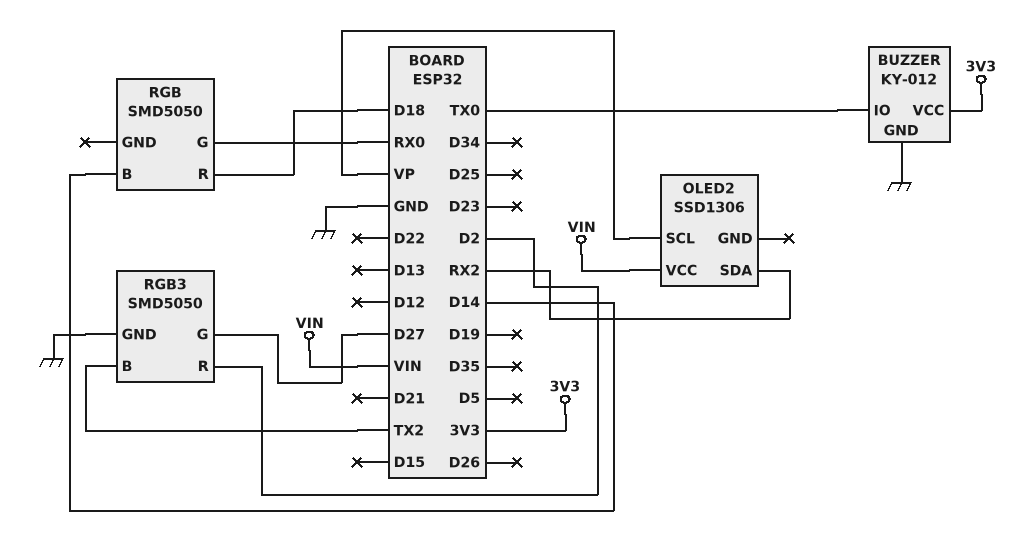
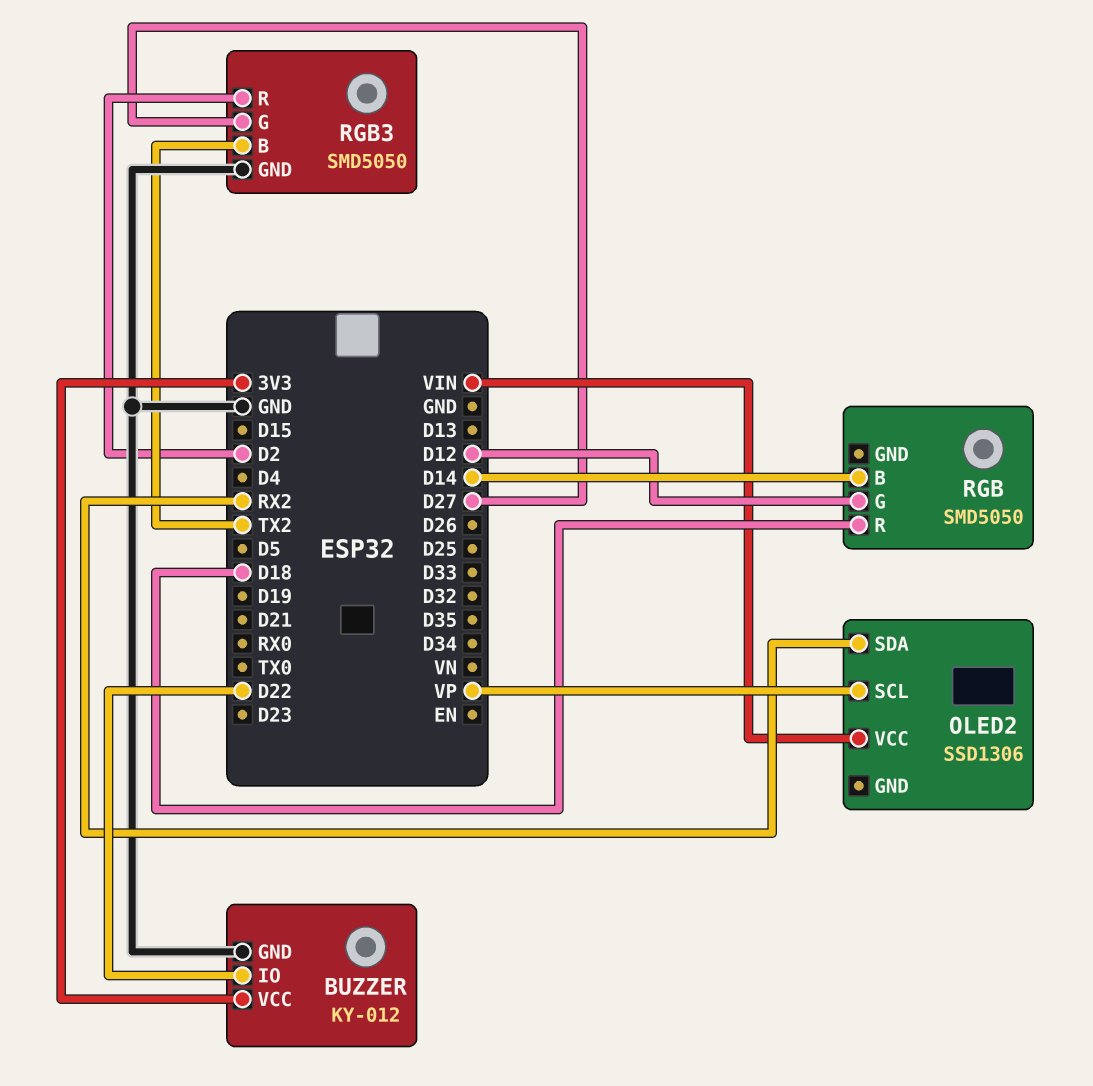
BUZZER pin IO: TX0 -> D22
RGB pin G: RX0 -> D12

